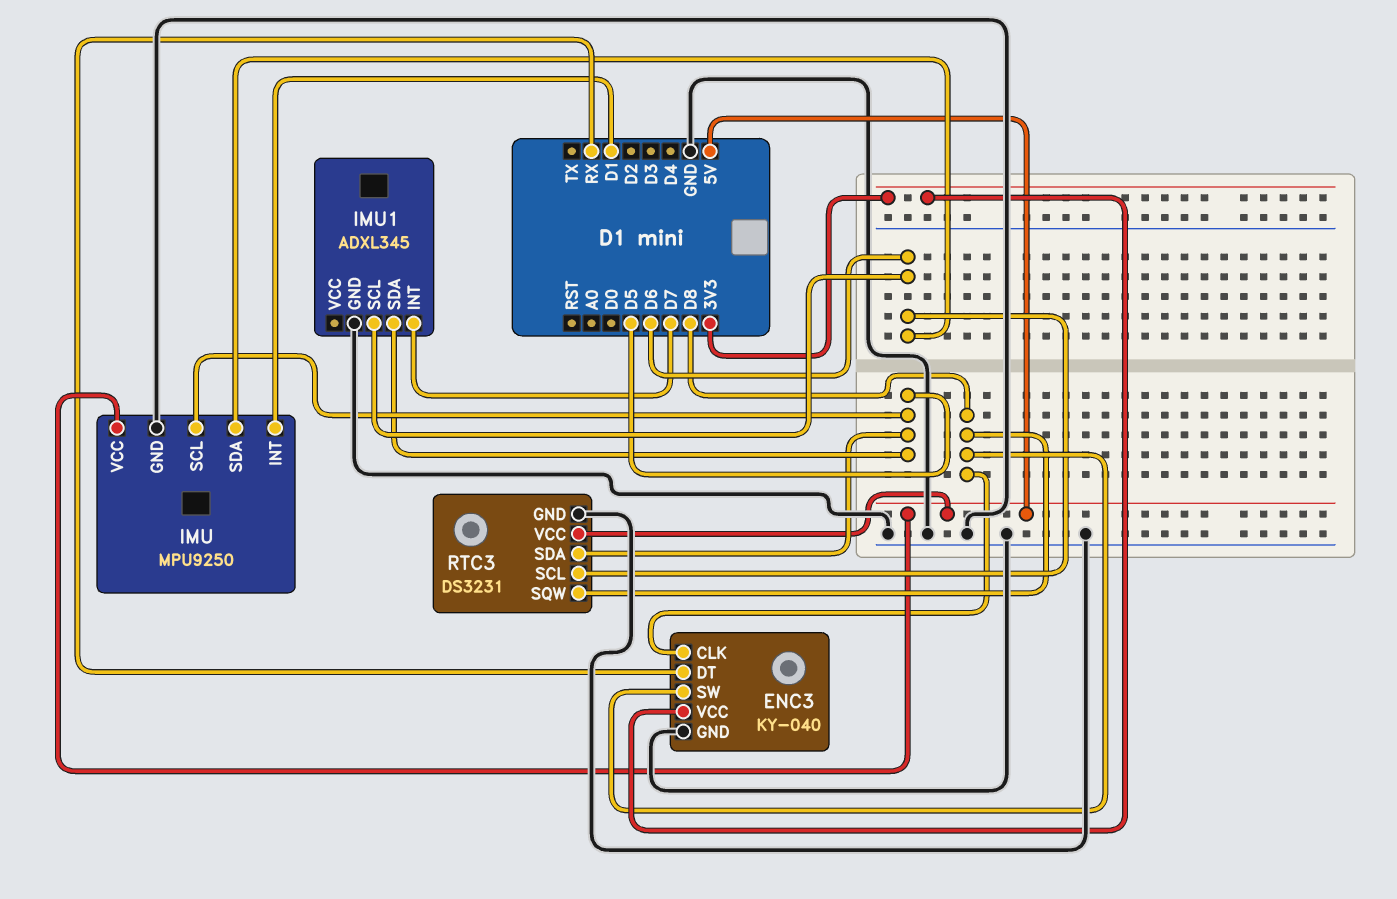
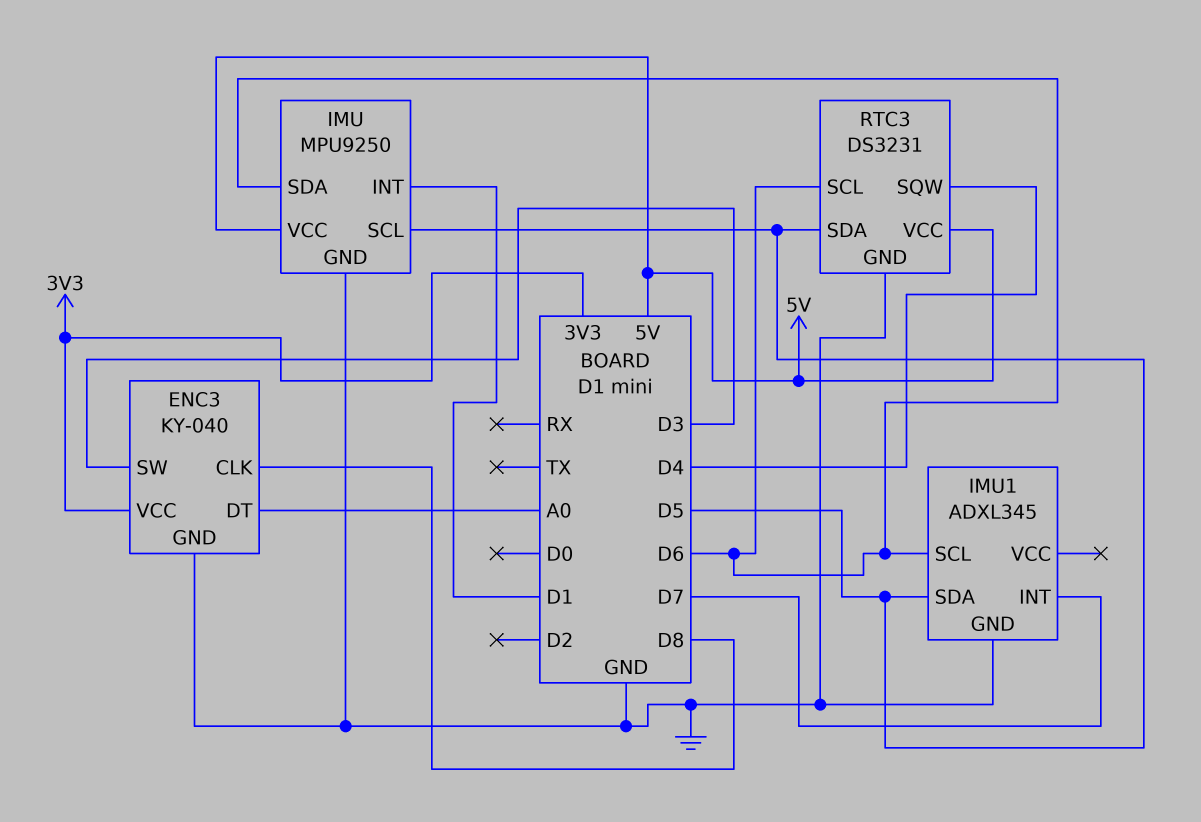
ENC3 pin DT: RX -> A0
ENC3 pin SW: D8 -> D3
RTC3 pin SQW: D8 -> D4

